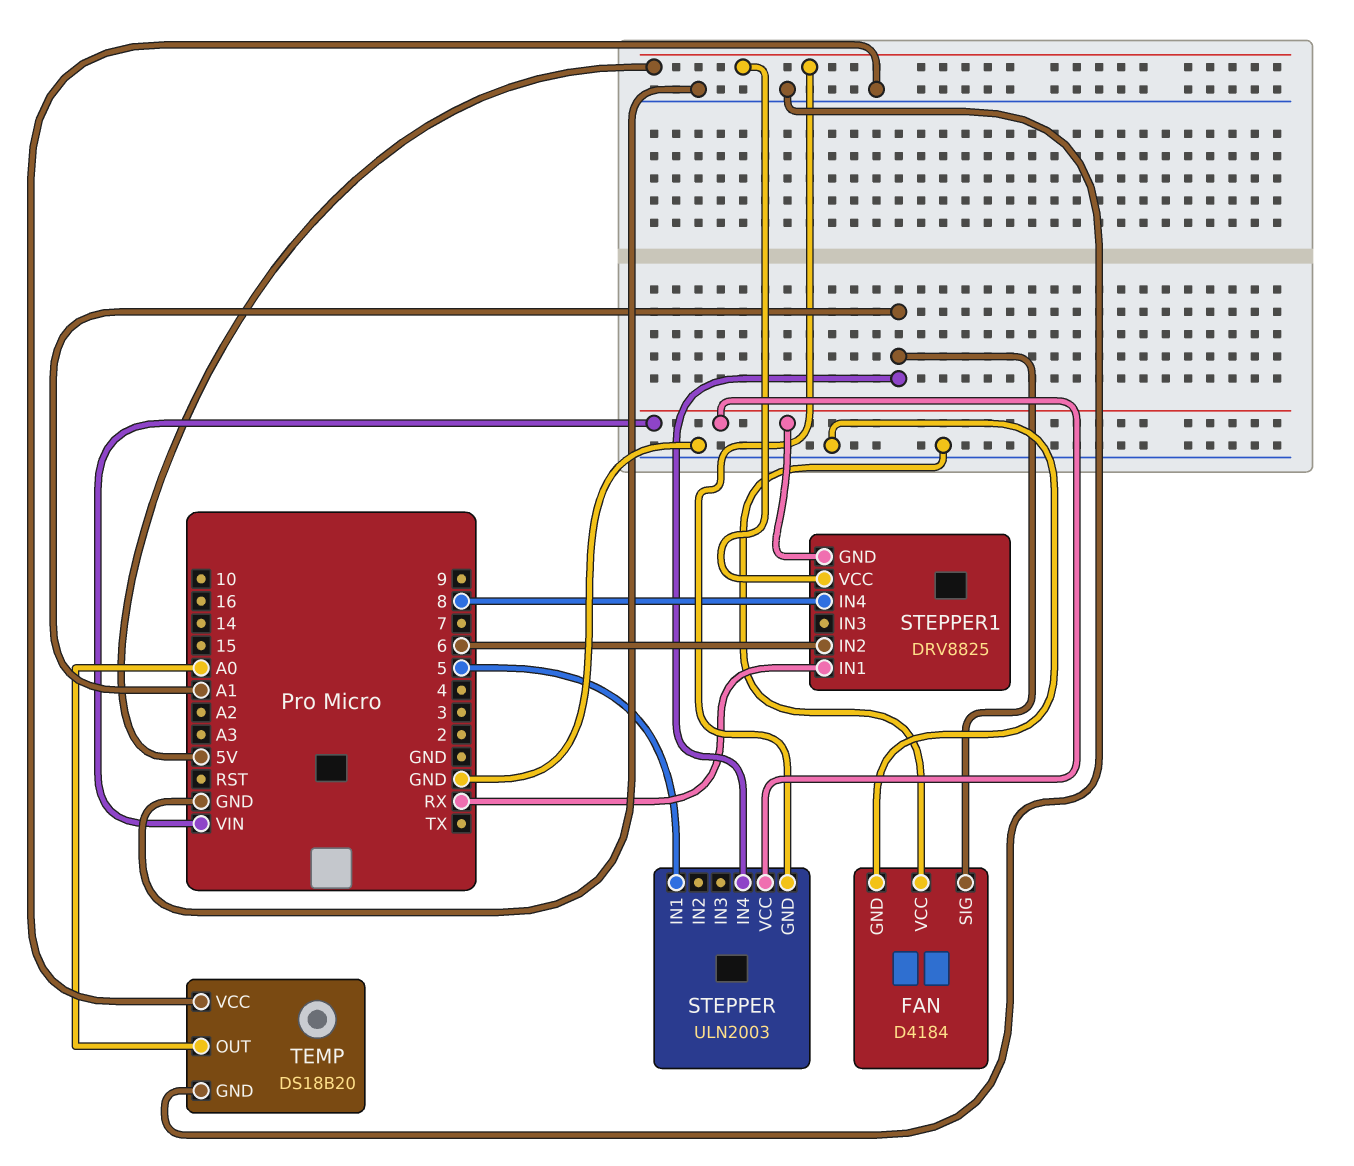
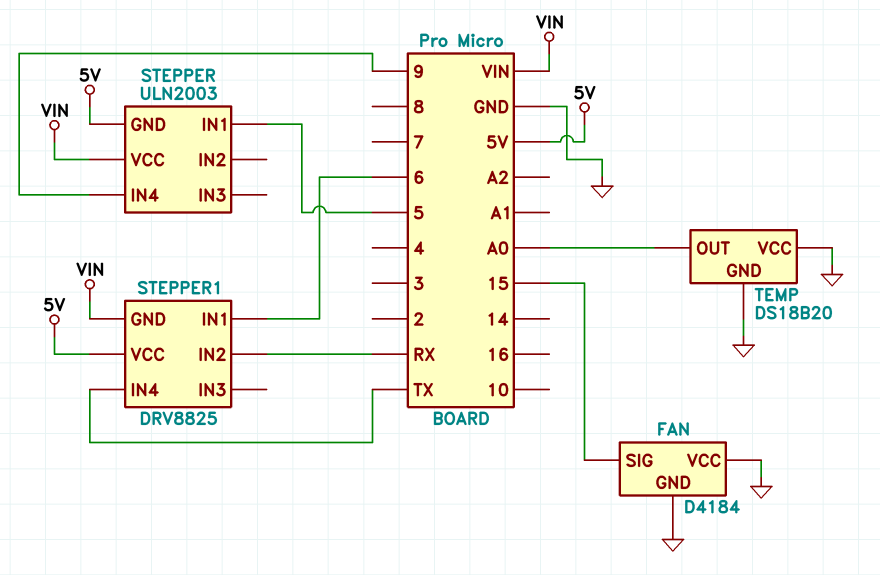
FAN pin SIG: A1 -> 15
STEPPER pin IN4: A1 -> 9
STEPPER1 pin IN1: RX -> 6
STEPPER1 pin IN2: 6 -> RX
STEPPER1 pin IN4: 8 -> TX

